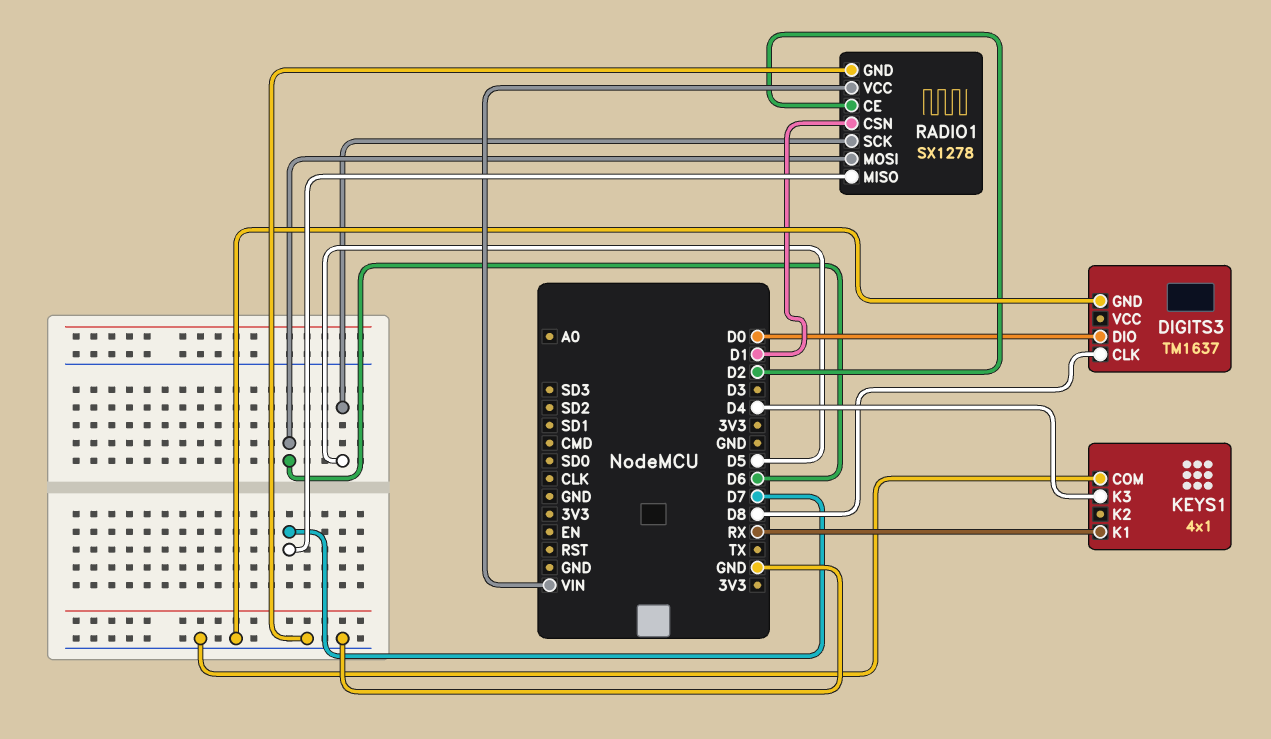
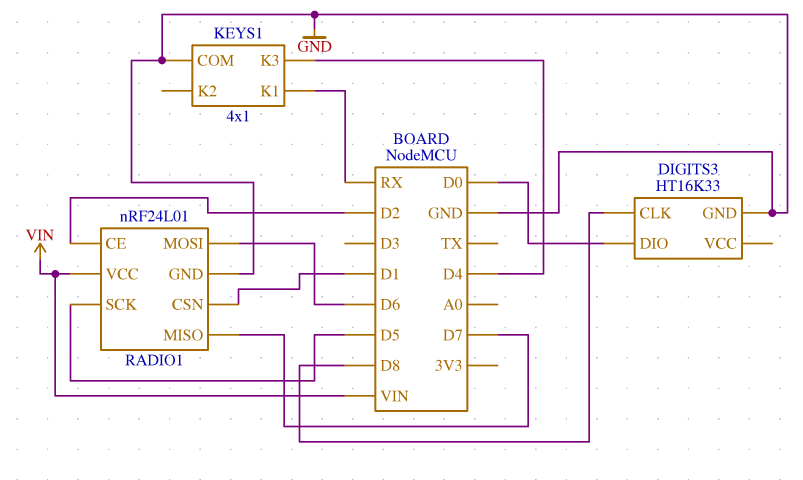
DIGITS3: TM1637 -> HT16K33
RADIO1: SX1278 -> nRF24L01

